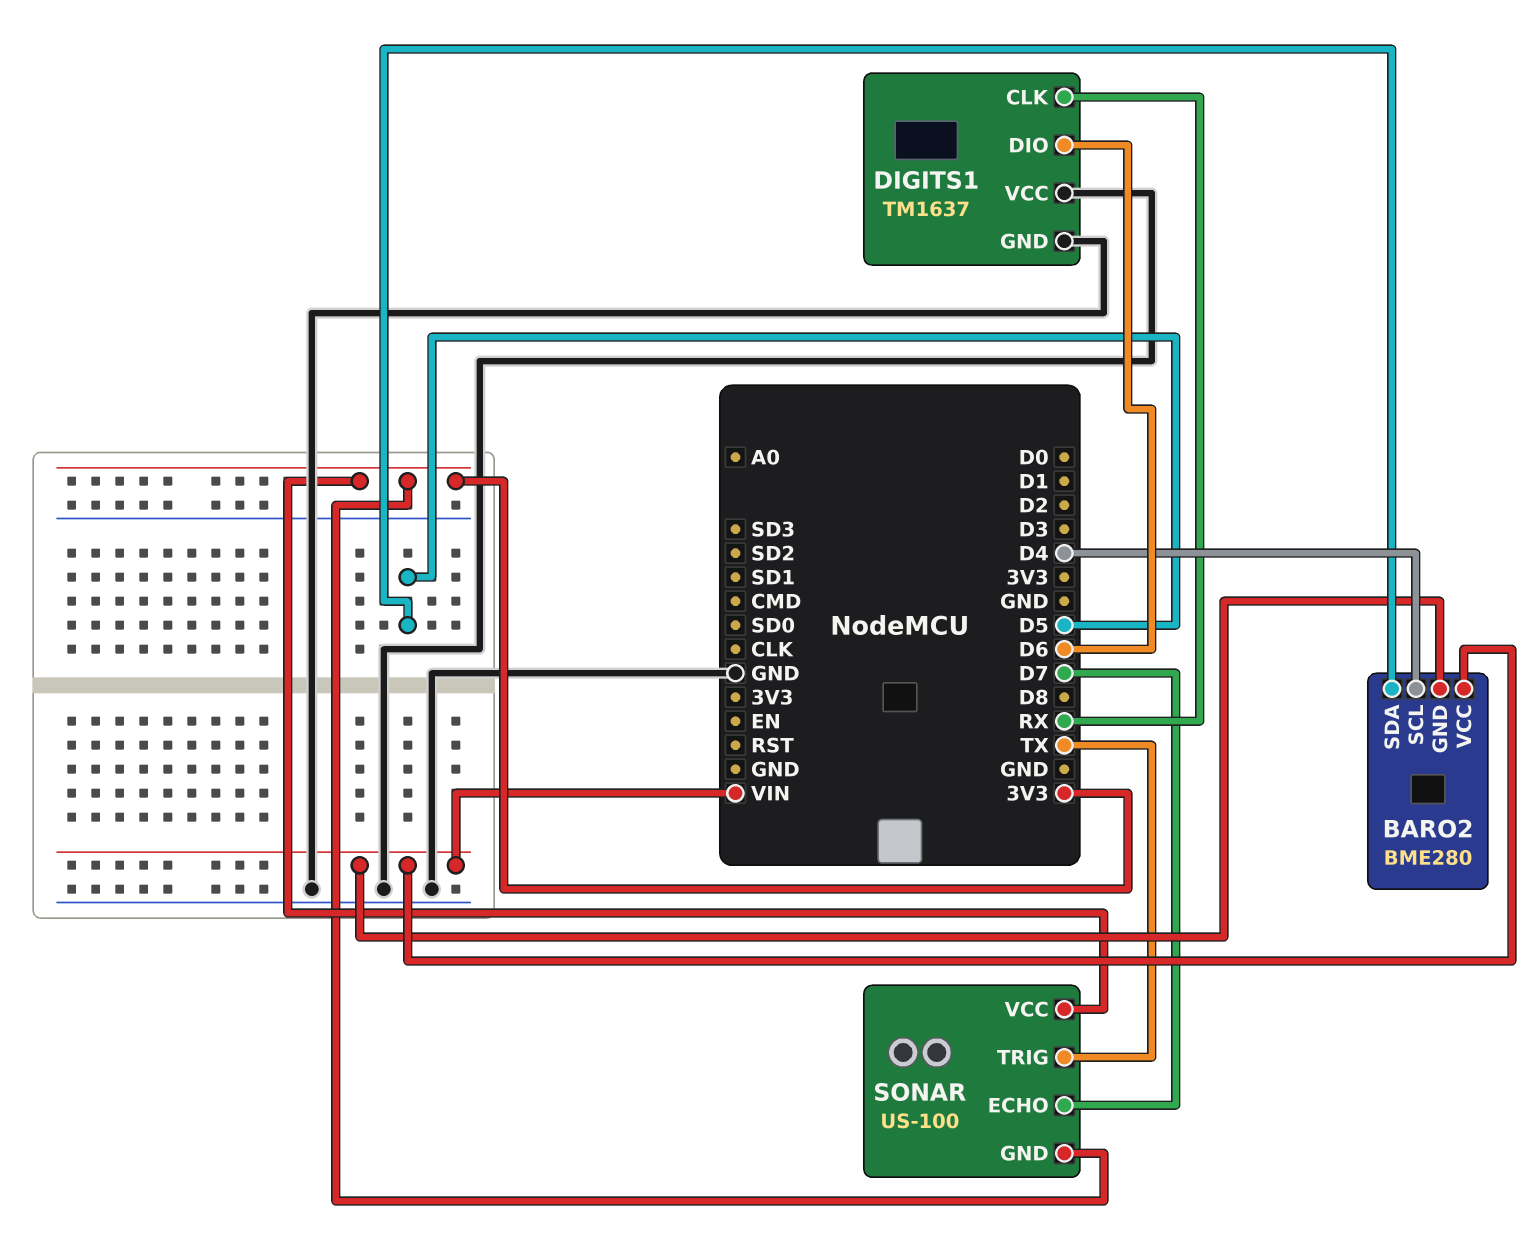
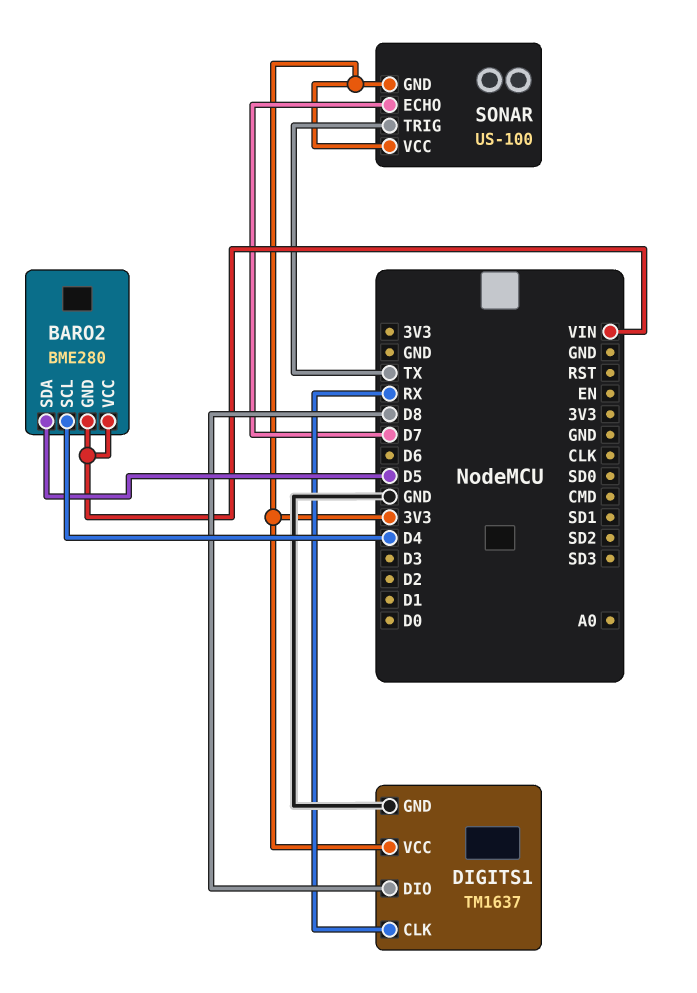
DIGITS1 pin DIO: D6 -> D8
DIGITS1 pin VCC: GND -> 3V3

